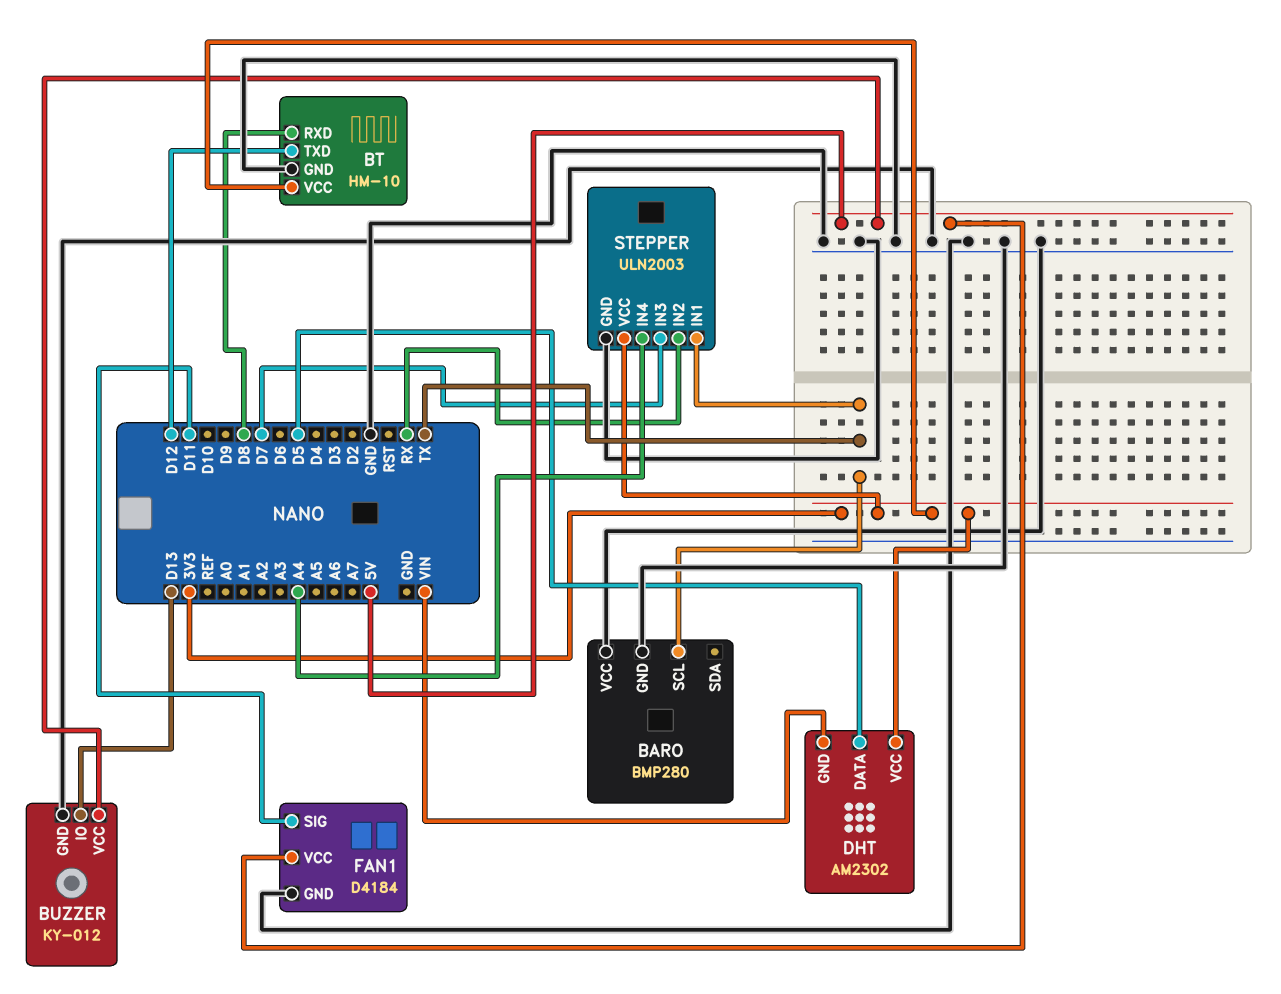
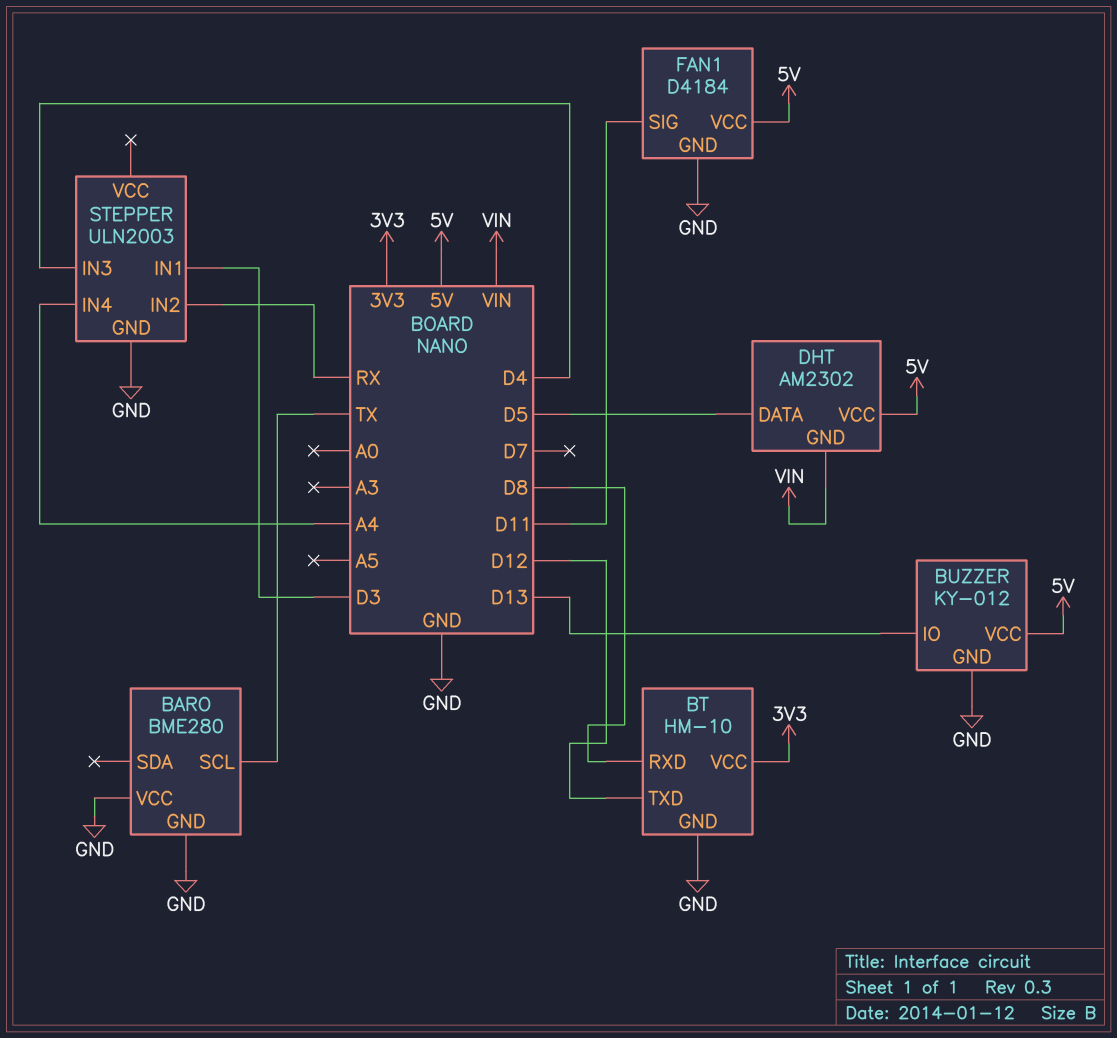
BARO: BMP280 -> BME280
DHT pin VCC: 3V3 -> 5V
STEPPER pin IN1: TX -> D3
STEPPER pin IN3: D7 -> D4
STEPPER pin VCC: 3V3 -> none

